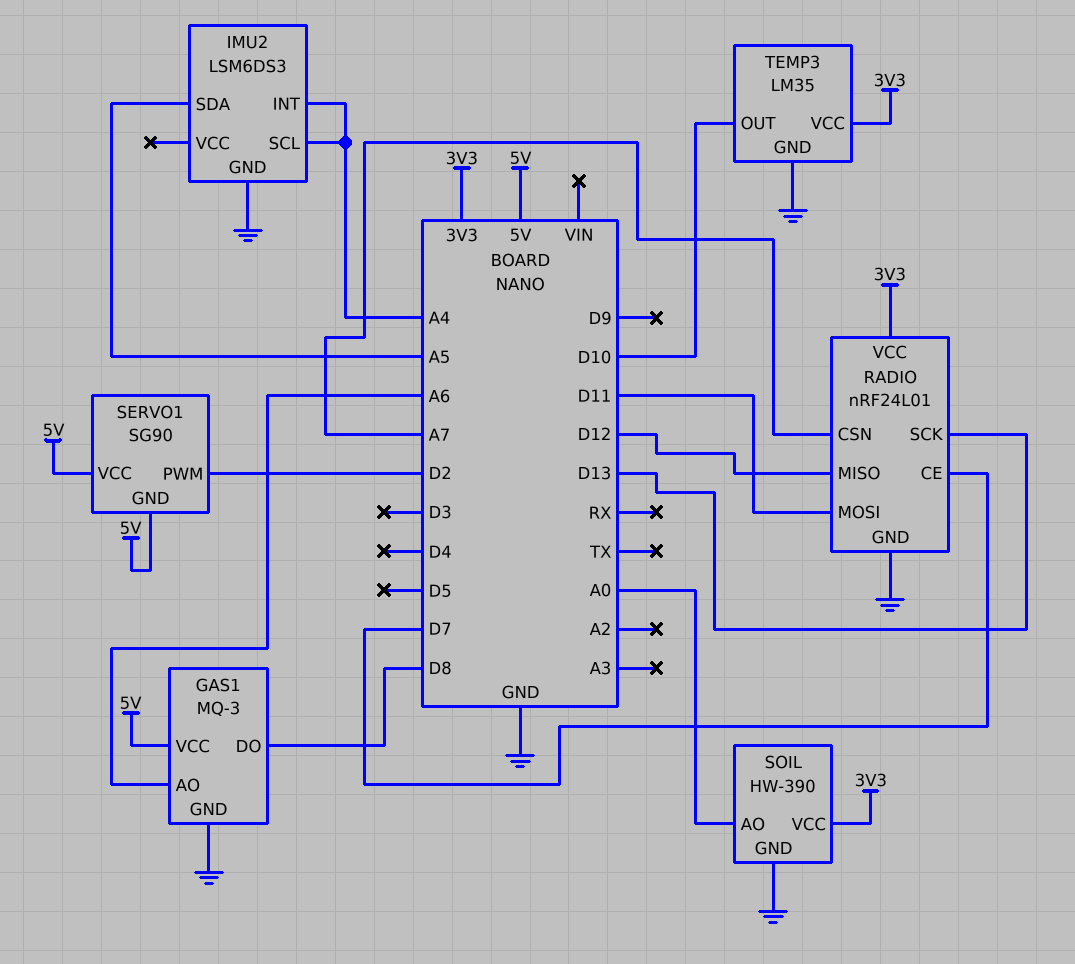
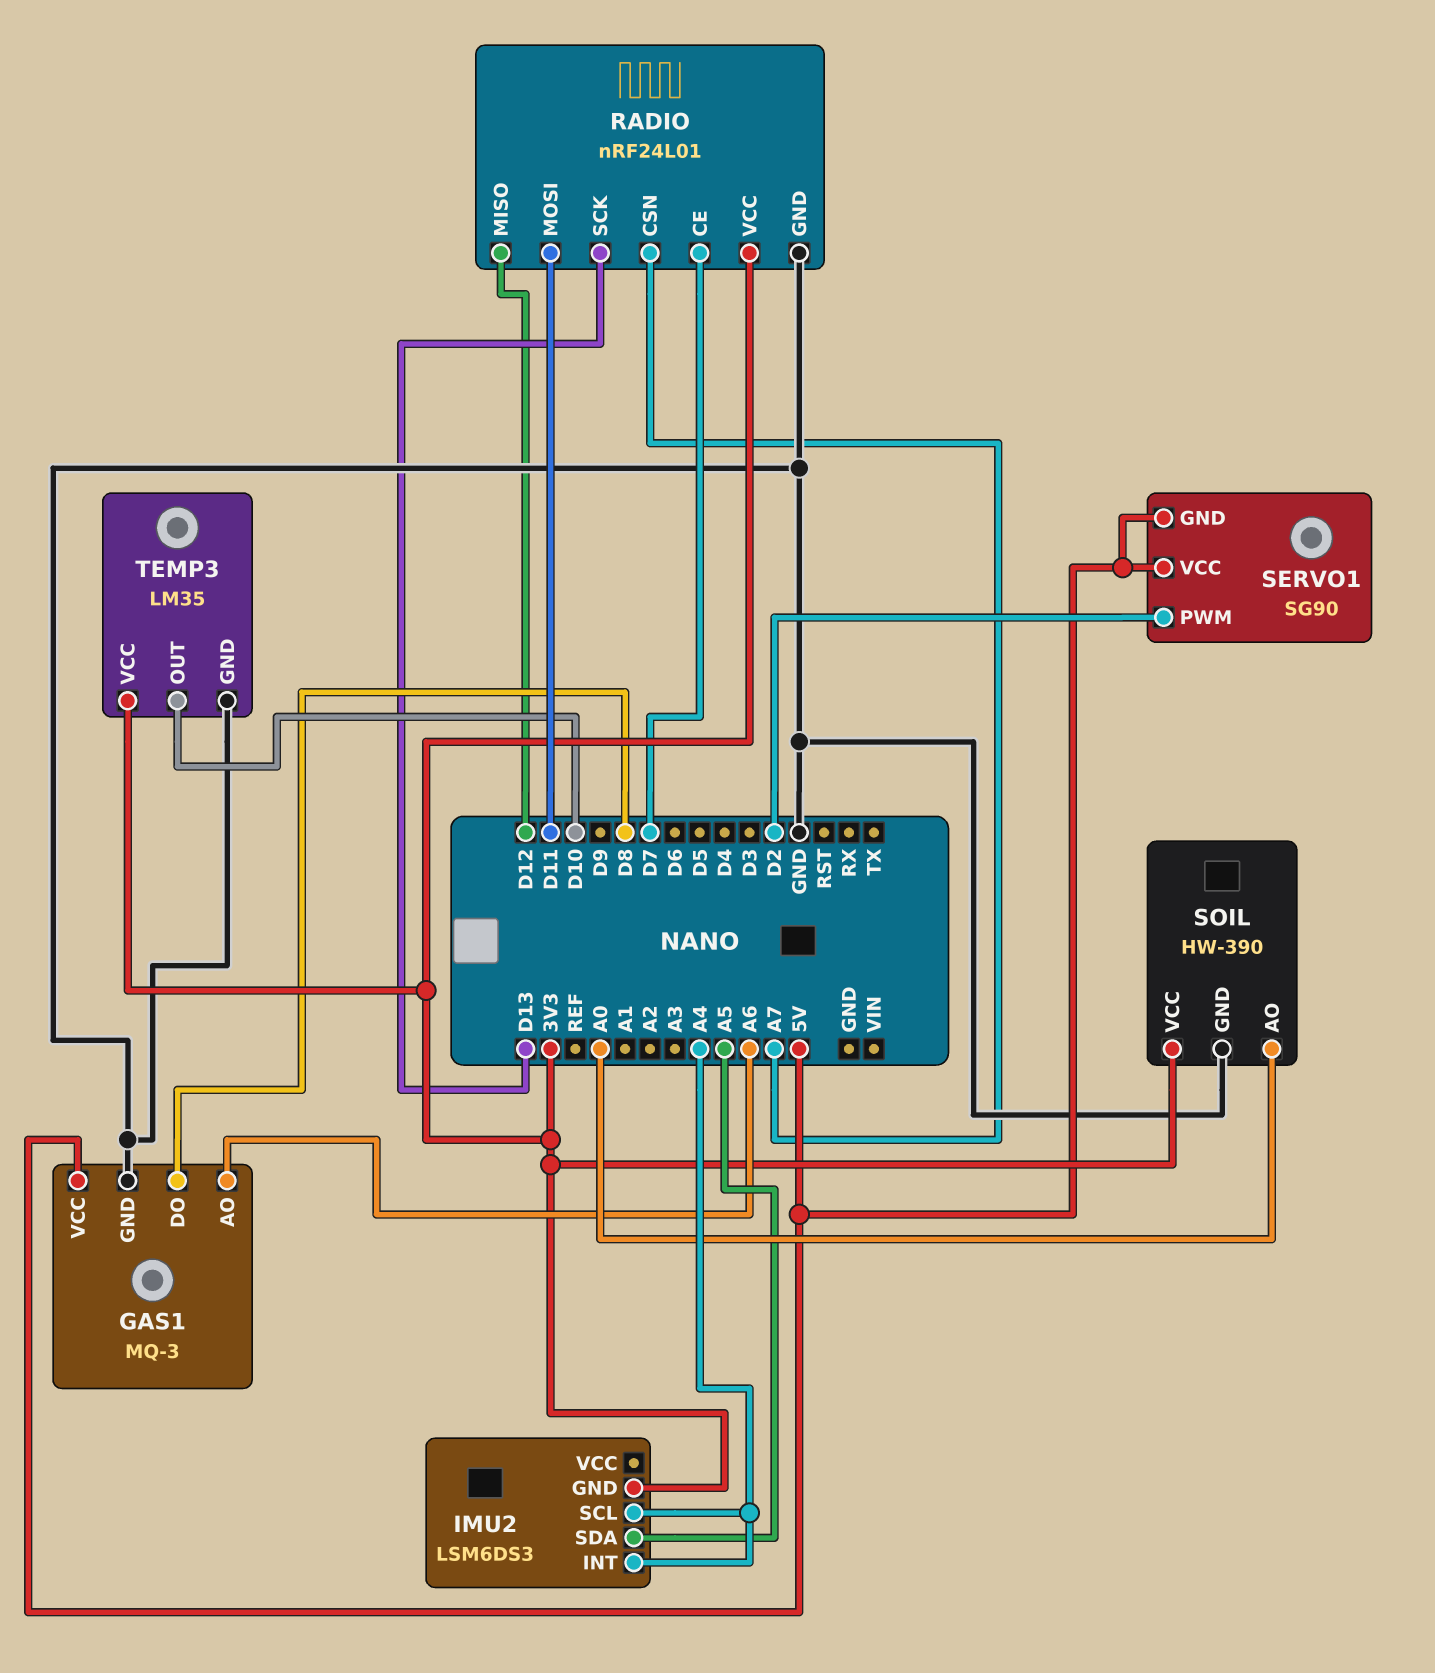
IMU2 pin GND: GND -> 3V3

